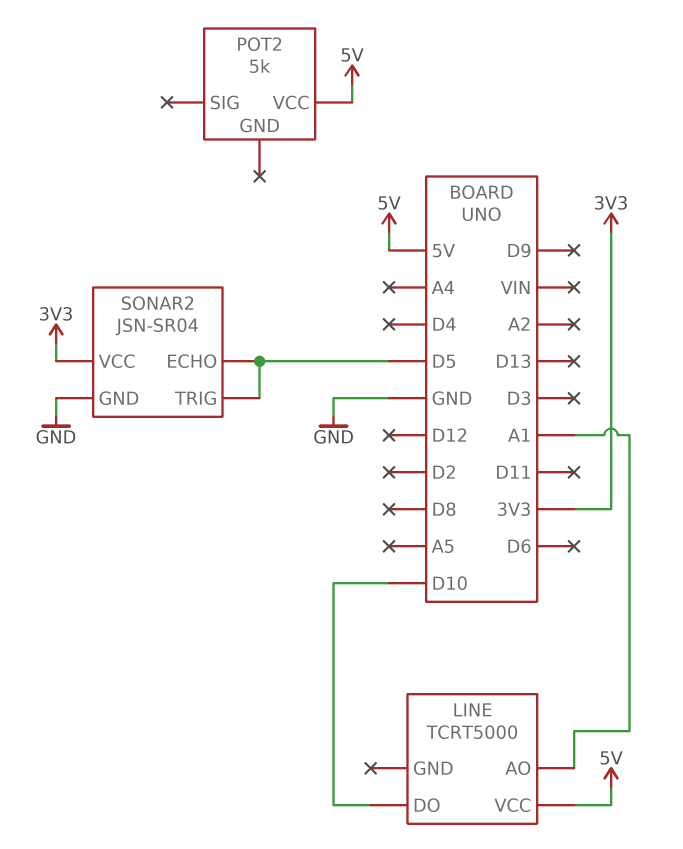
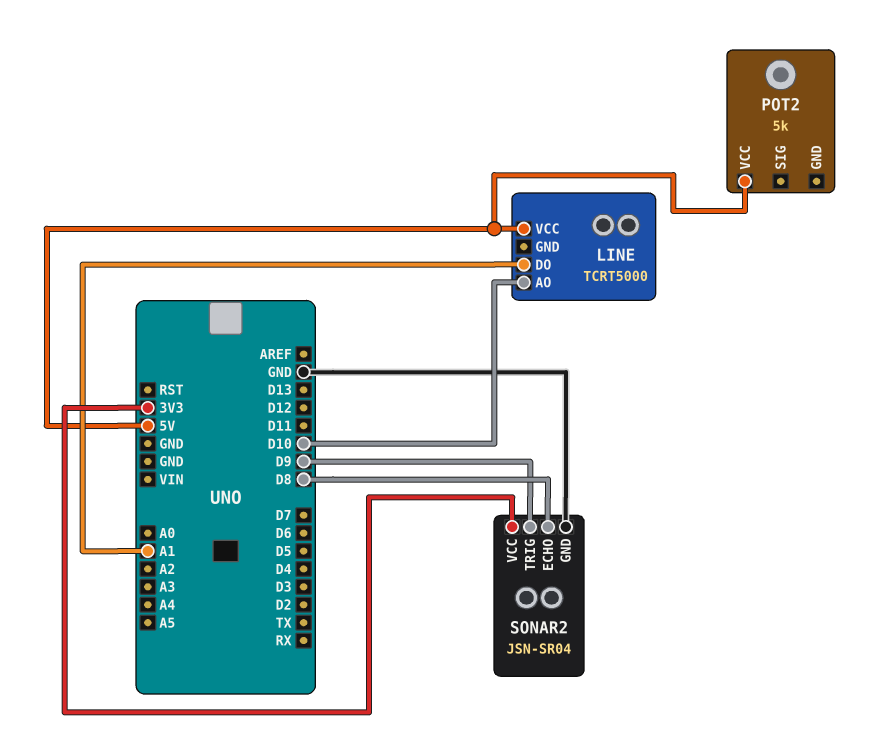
LINE pin AO: A1 -> D10
LINE pin DO: D10 -> A1
SONAR2 pin ECHO: D5 -> D8
SONAR2 pin TRIG: D5 -> D9

